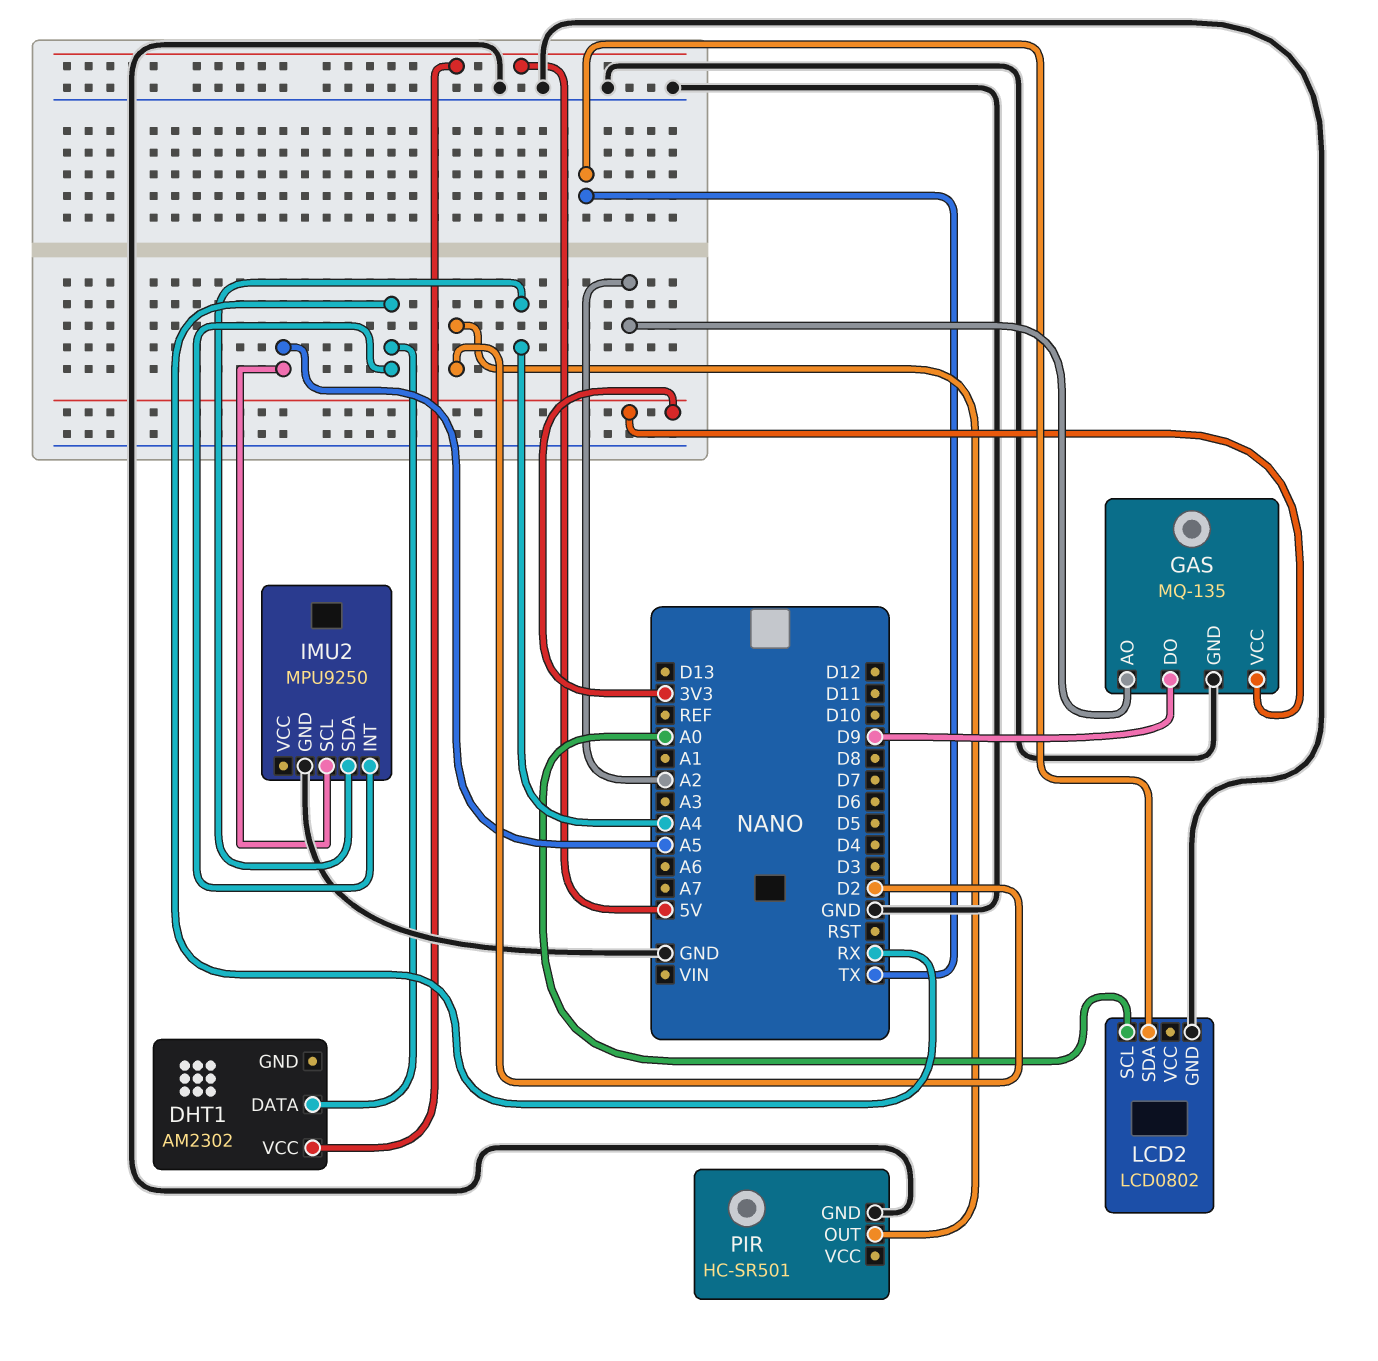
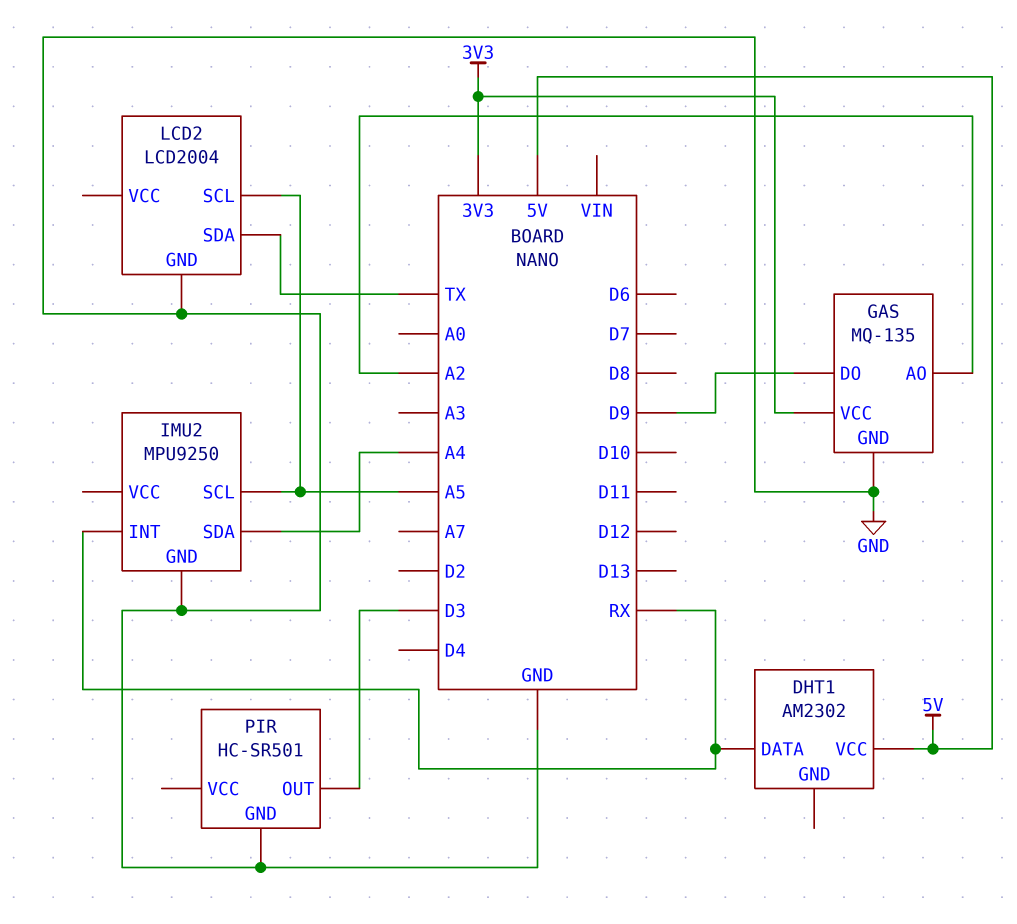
LCD2: LCD0802 -> LCD2004
LCD2 pin SCL: A0 -> A5
PIR pin OUT: D2 -> D3

